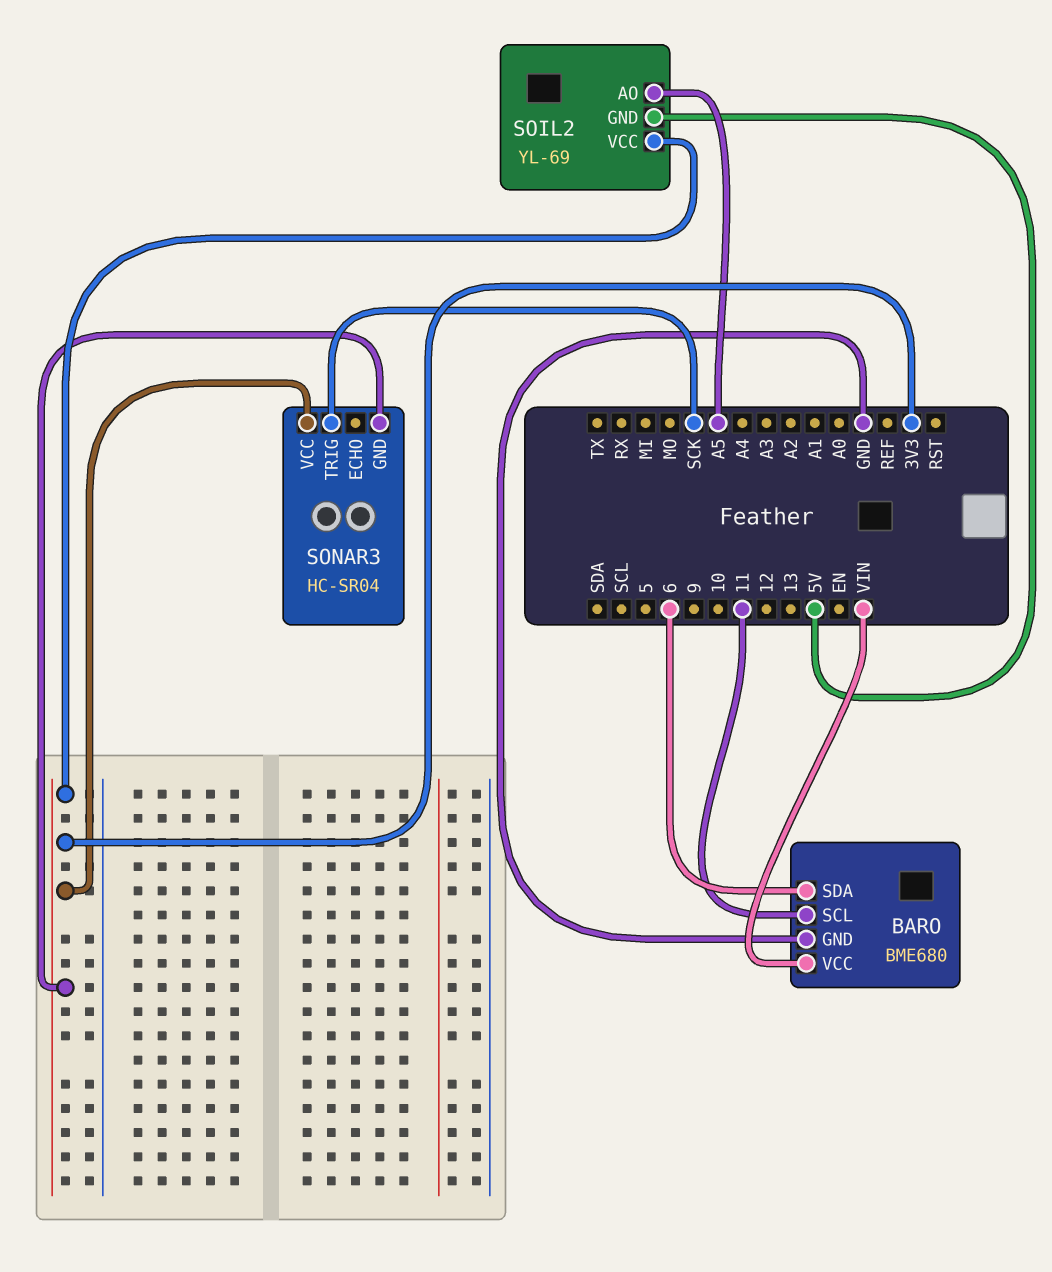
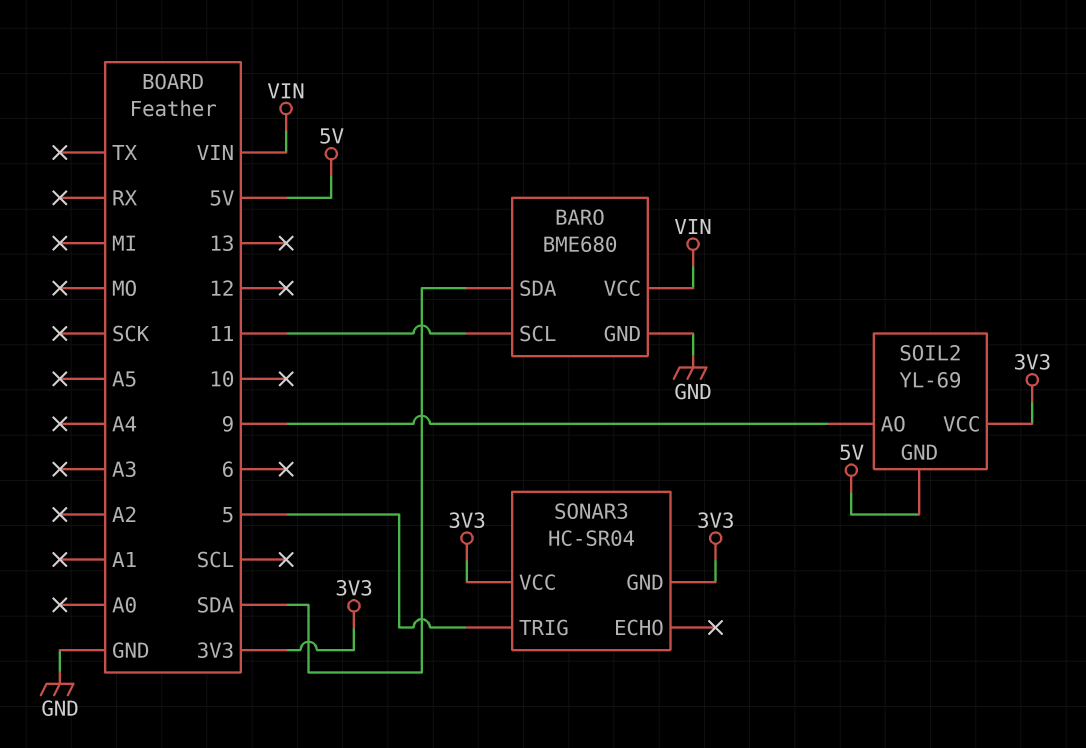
BARO pin SDA: 6 -> SDA
SOIL2 pin AO: A5 -> 9
SONAR3 pin TRIG: SCK -> 5

